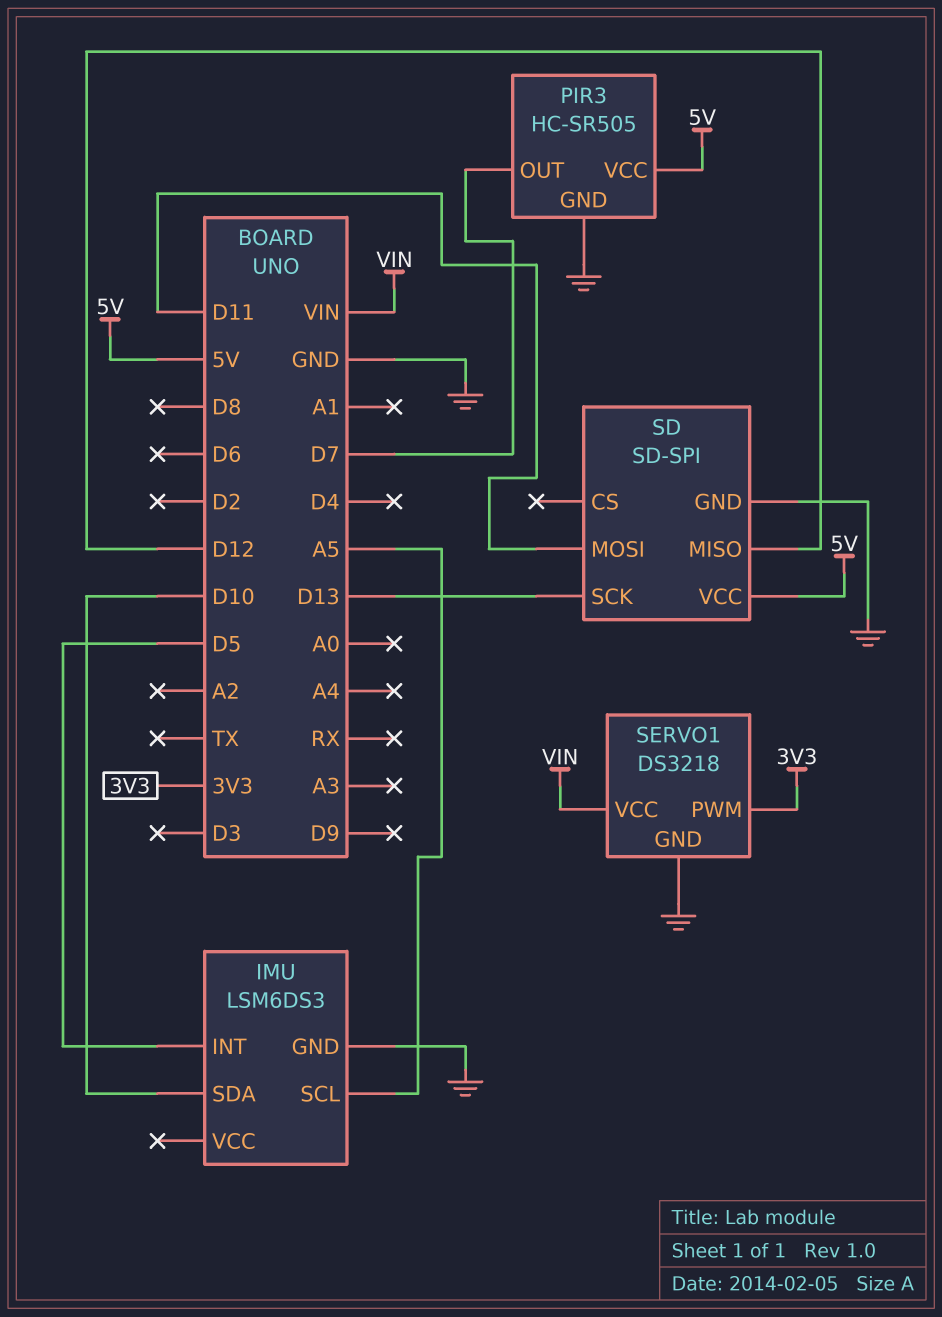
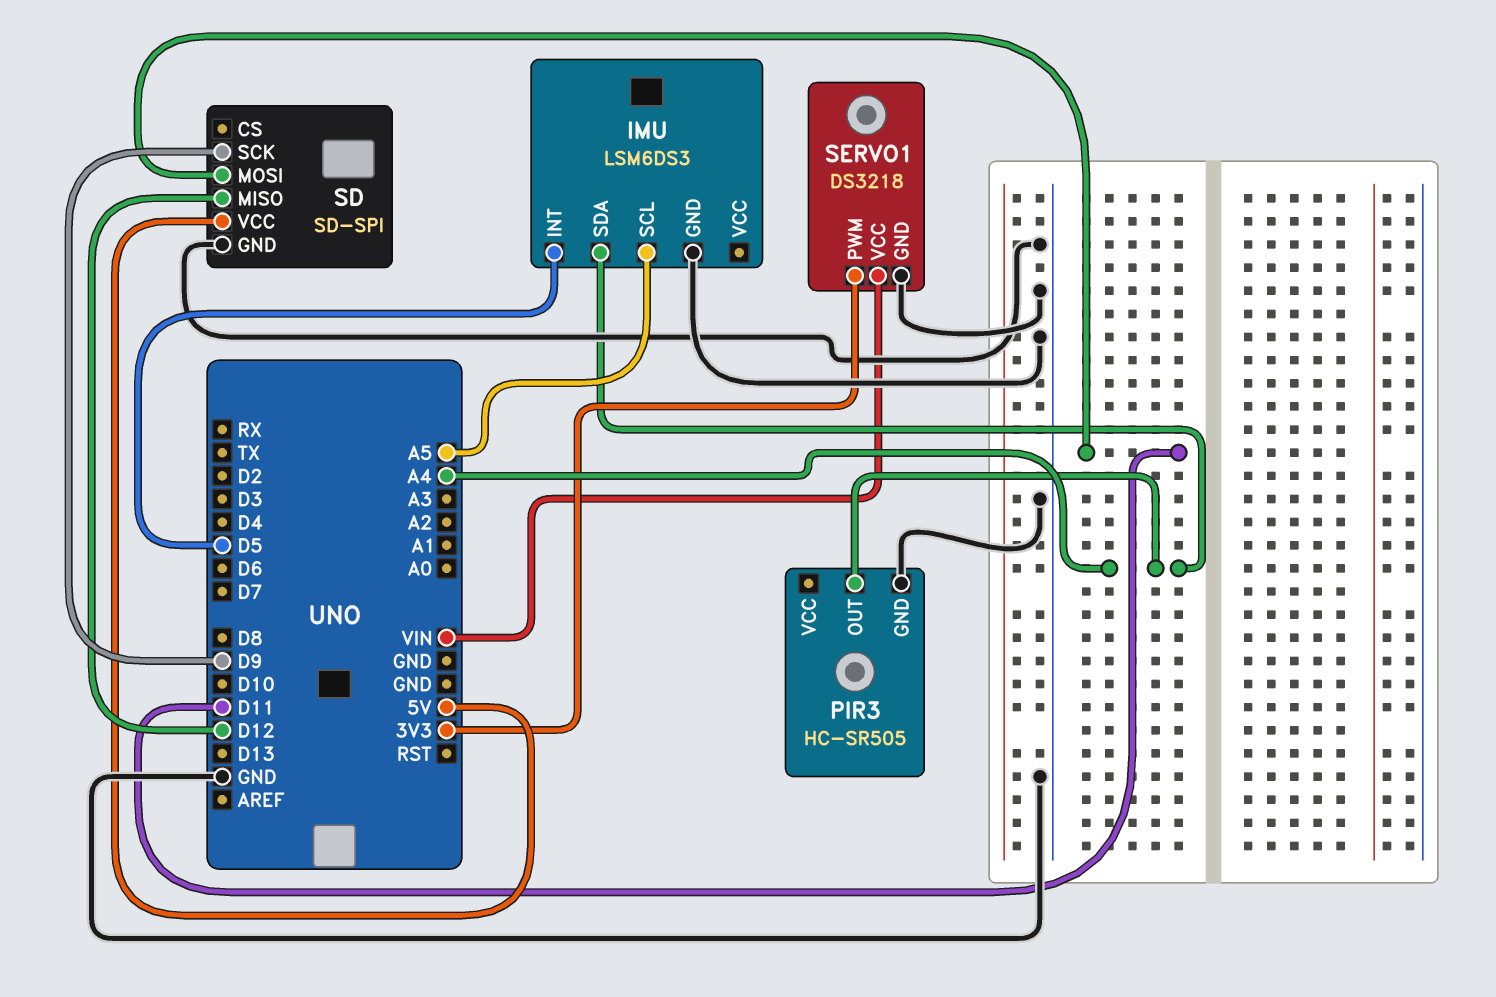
IMU pin SDA: D10 -> A4
PIR3 pin OUT: D7 -> A4
PIR3 pin VCC: 5V -> none
SD pin SCK: D13 -> D9

